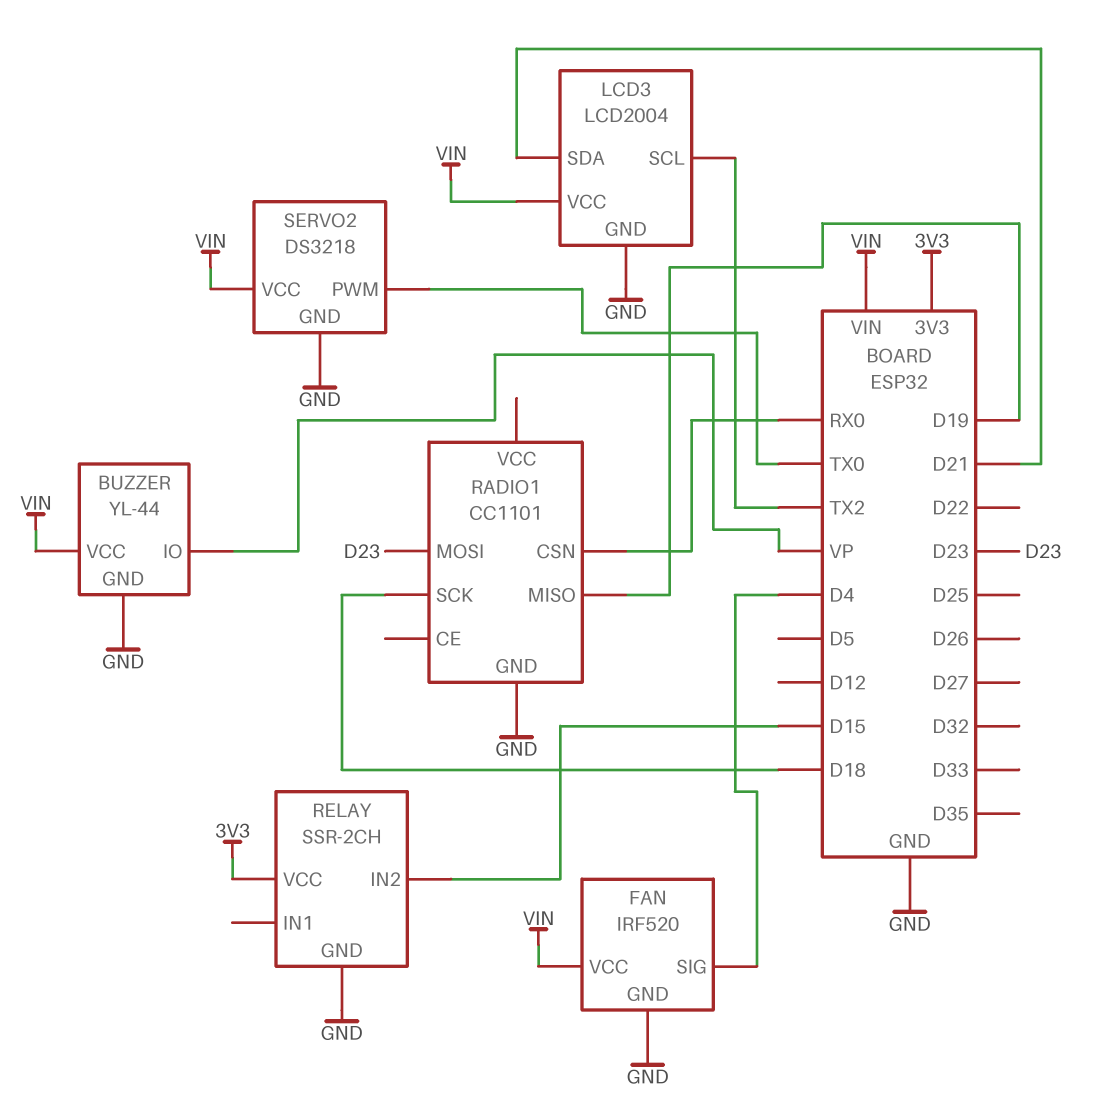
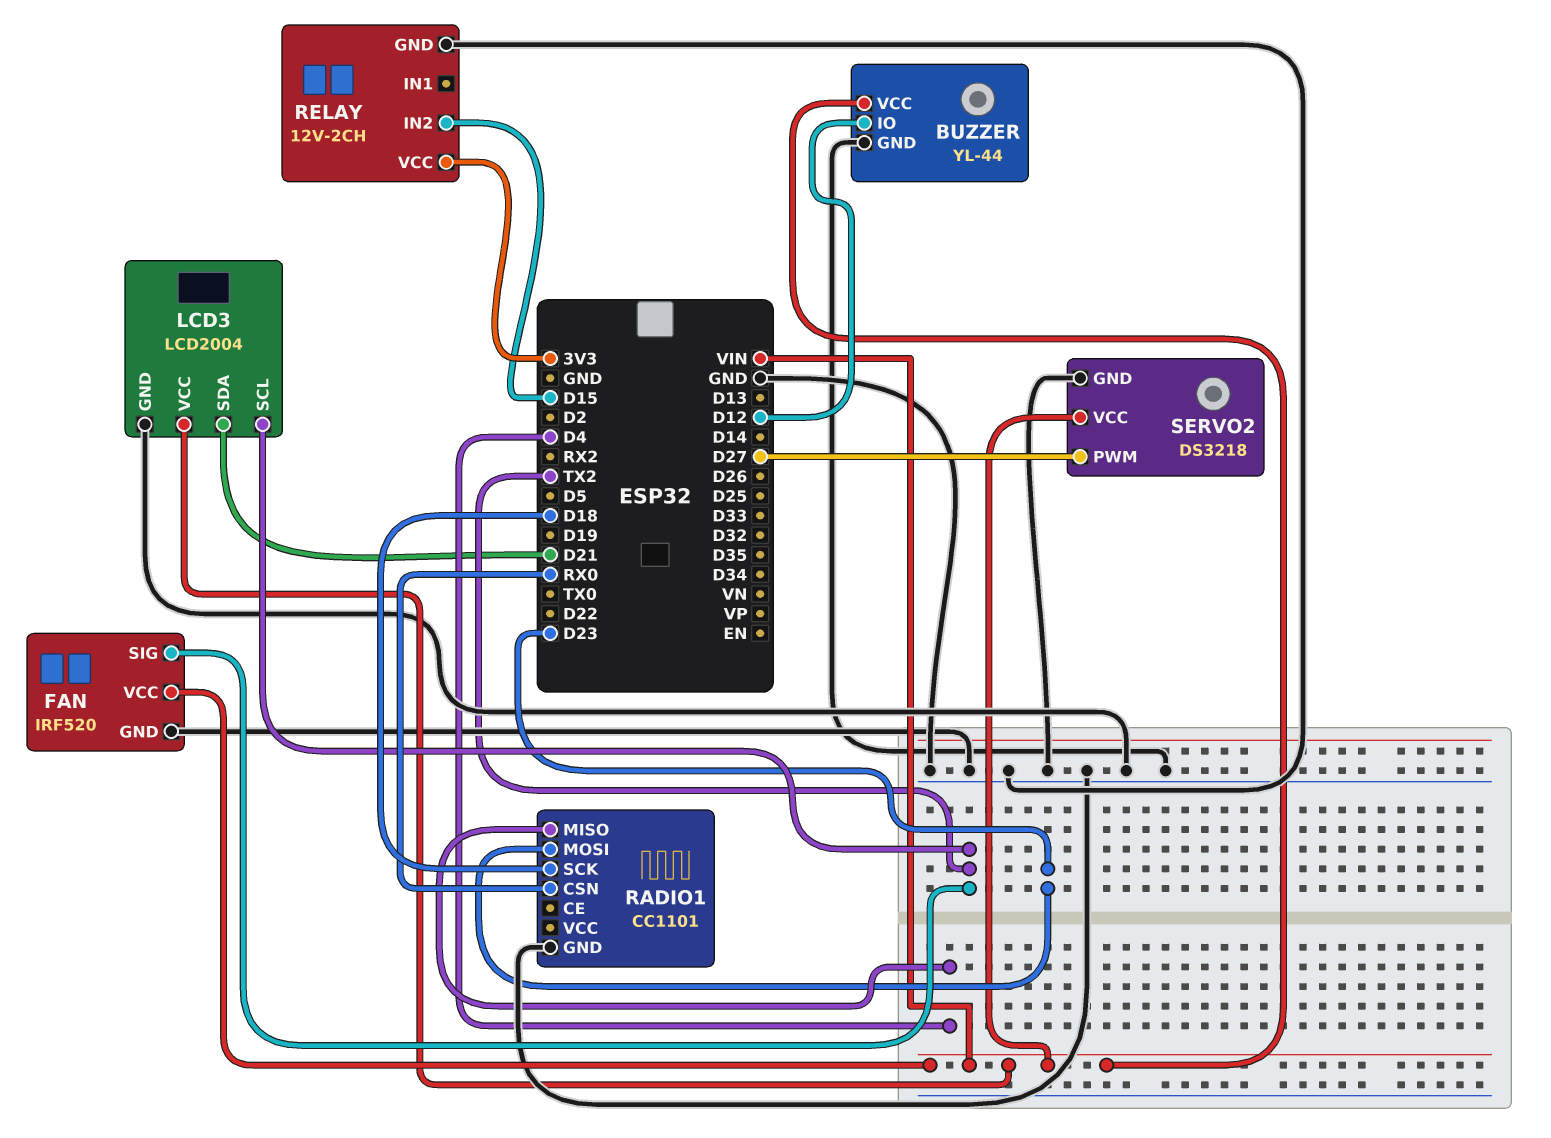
BUZZER pin IO: VP -> D12
FAN pin SIG: D4 -> TX2
RADIO1 pin MISO: D19 -> D4
RELAY: SSR-2CH -> 12V-2CH
SERVO2 pin PWM: TX0 -> D27

